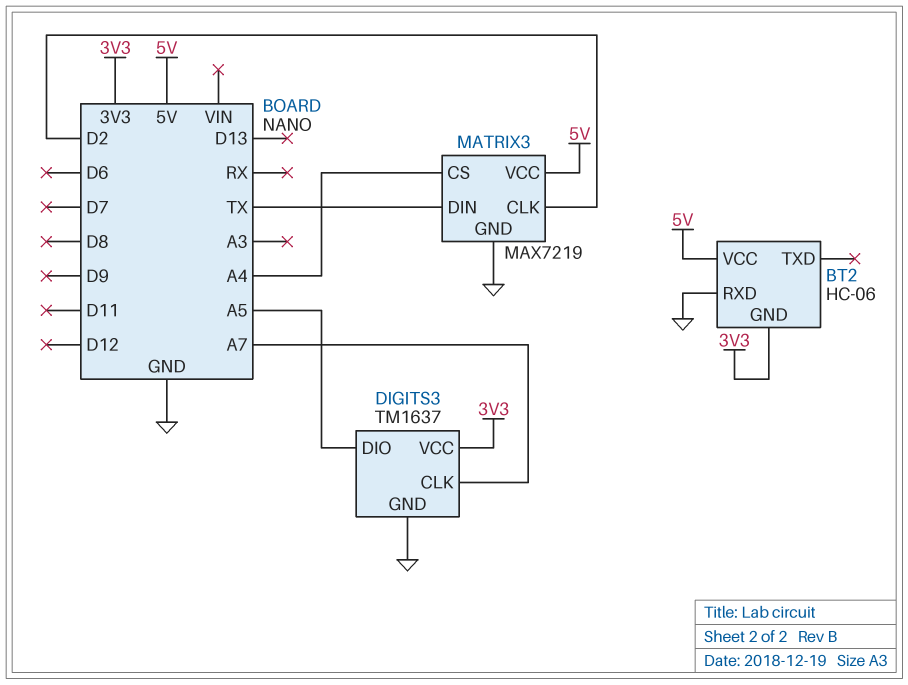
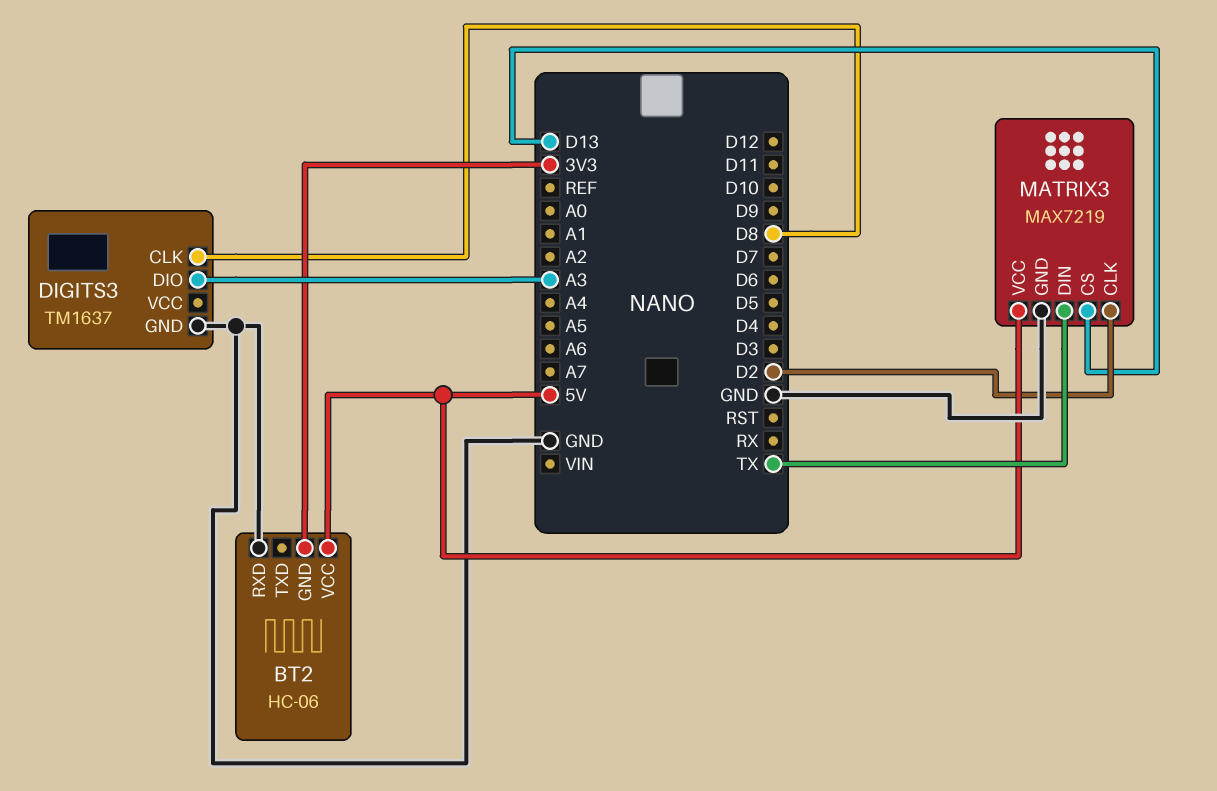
DIGITS3 pin CLK: A7 -> D8
DIGITS3 pin DIO: A5 -> A3
DIGITS3 pin VCC: 3V3 -> none
MATRIX3 pin CS: A4 -> D13

